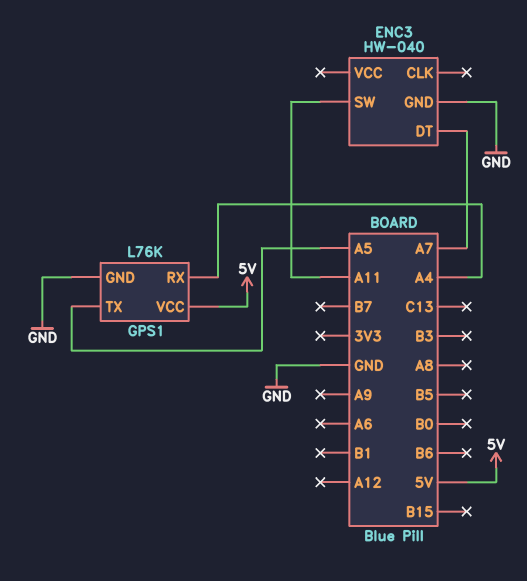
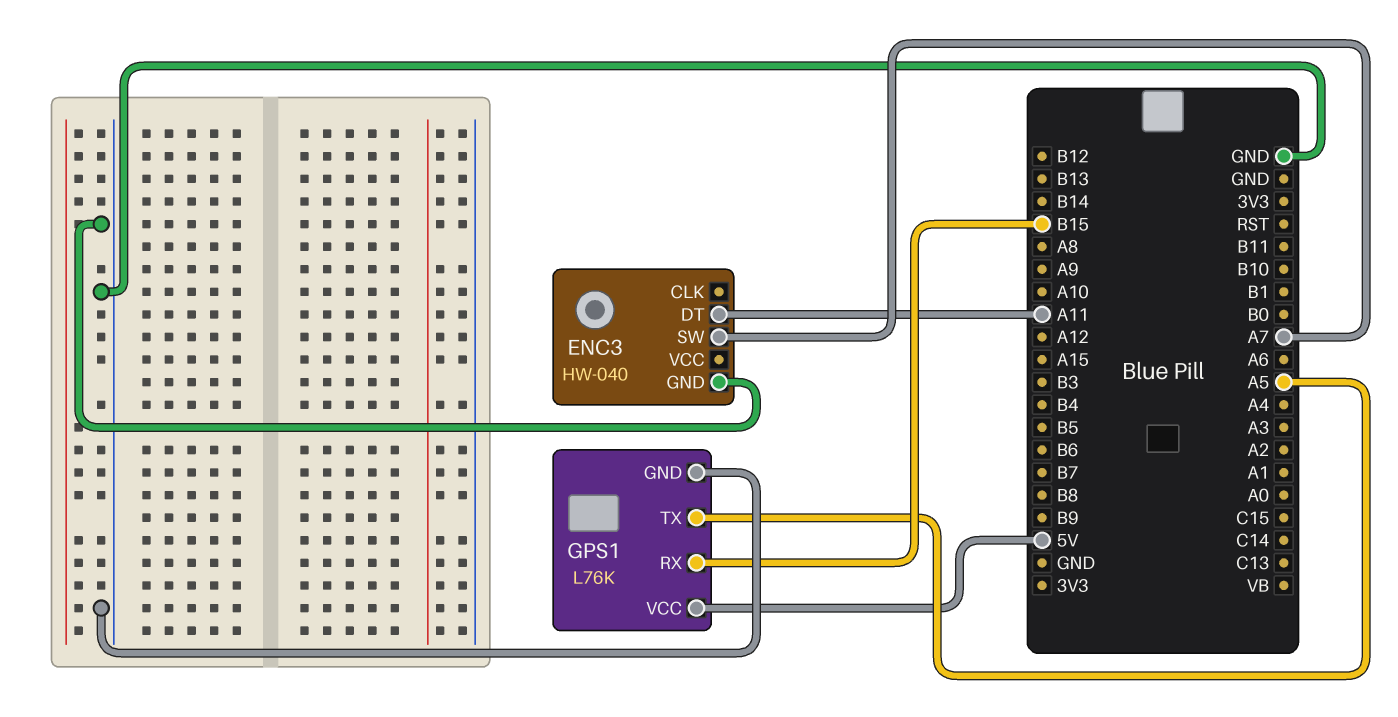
ENC3 pin DT: A7 -> A11
ENC3 pin SW: A11 -> A7
GPS1 pin RX: A4 -> B15

